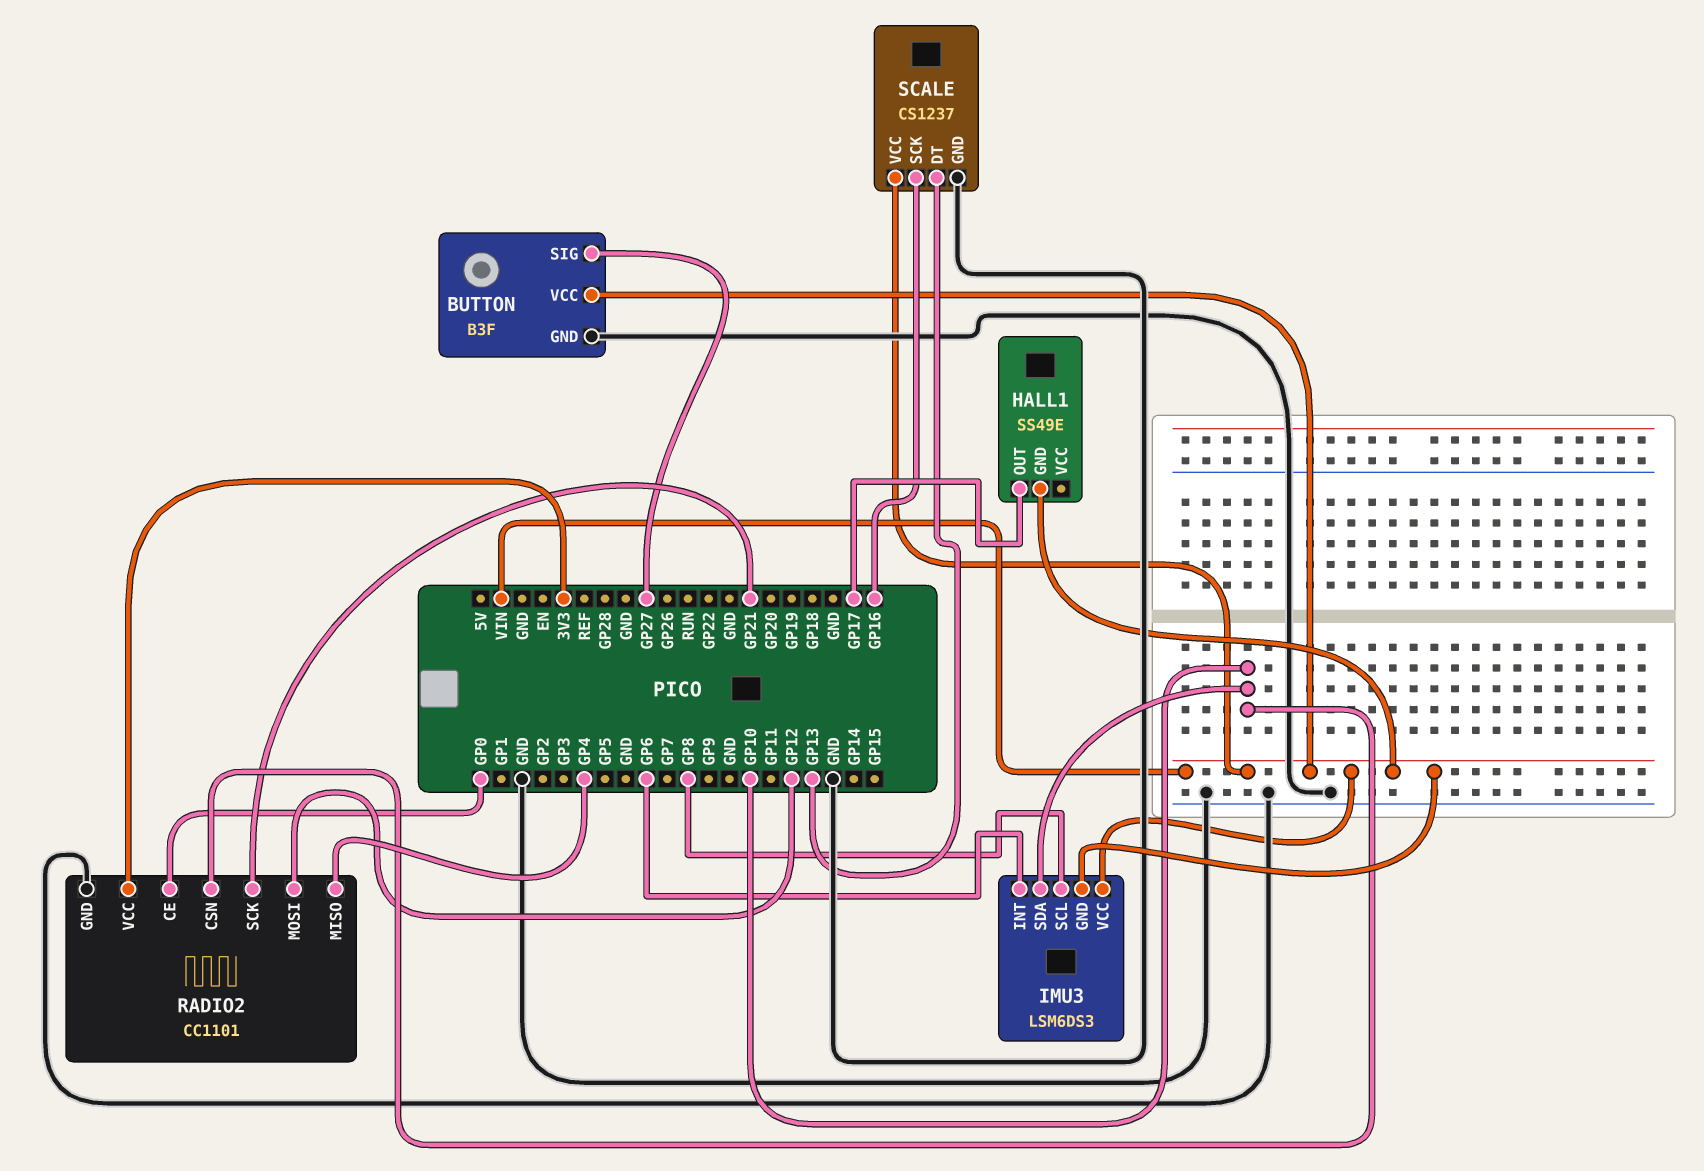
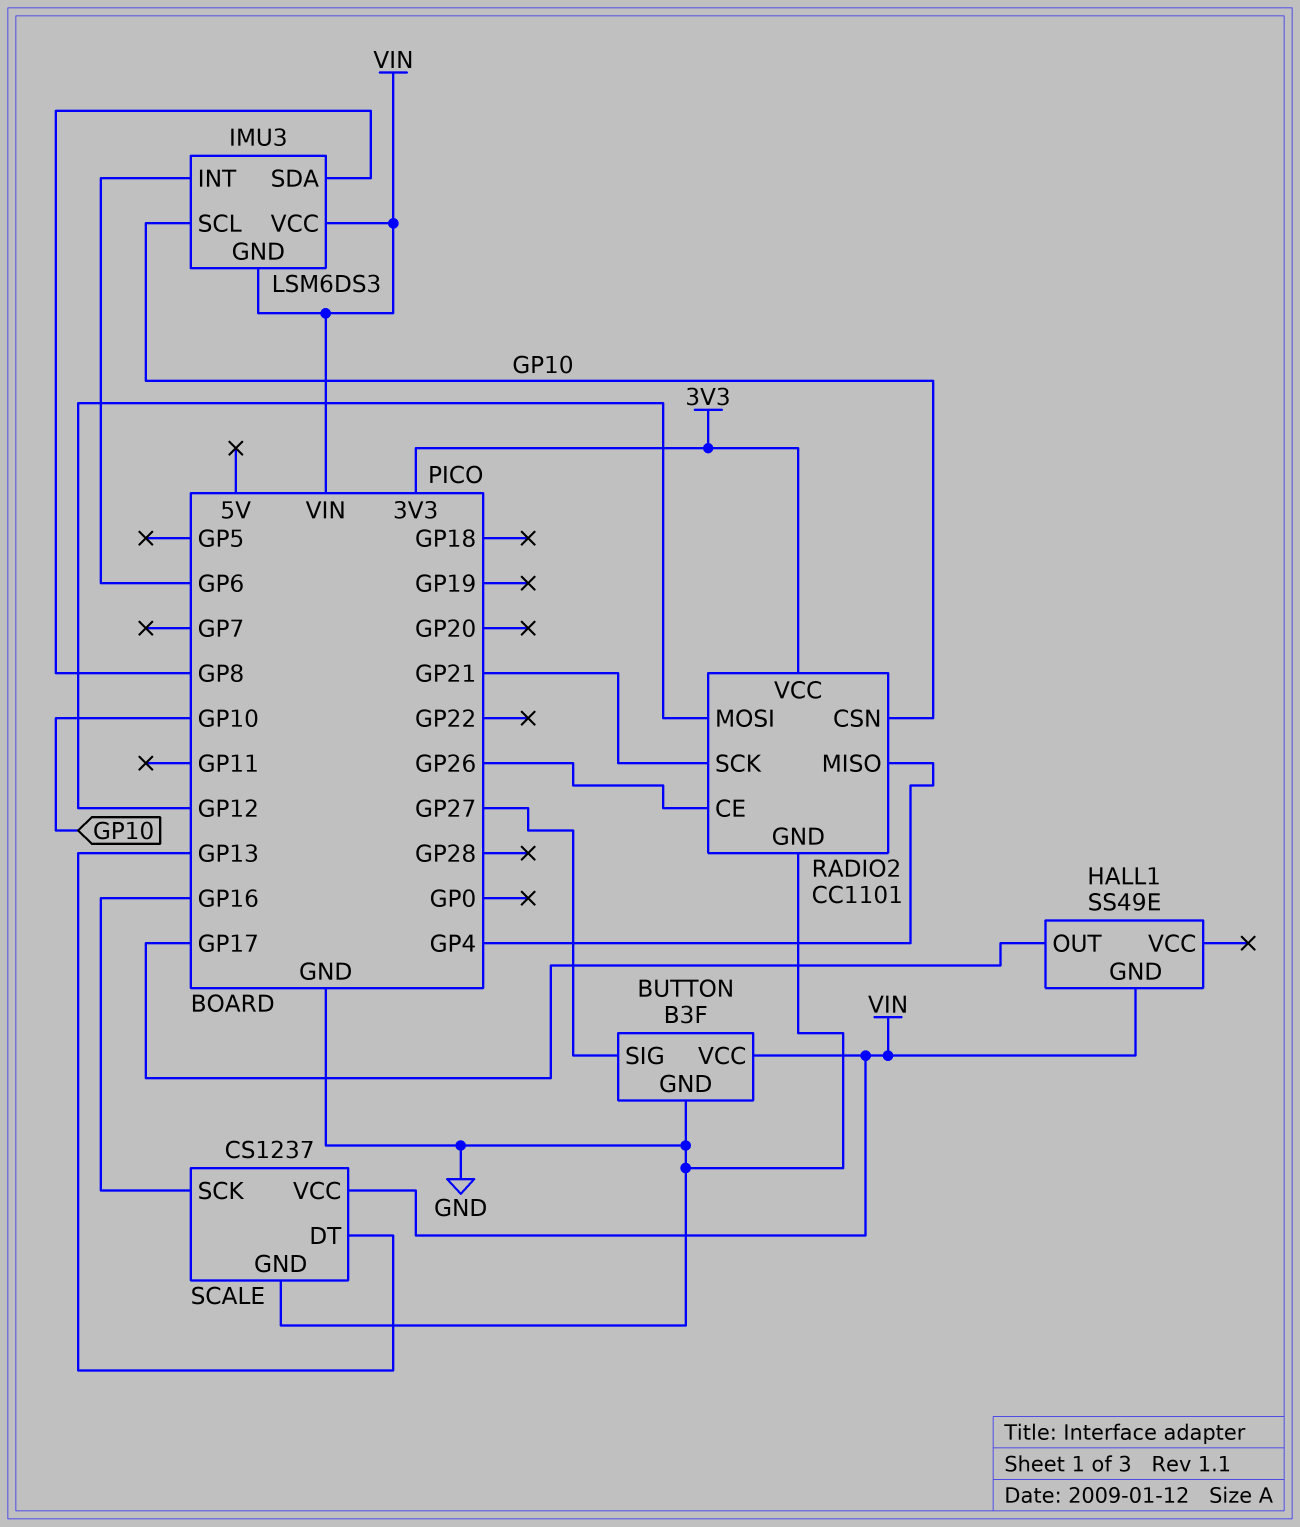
IMU3 pin SCL: GP8 -> GP10
IMU3 pin SDA: GP10 -> GP8
RADIO2 pin CE: GP0 -> GP26

